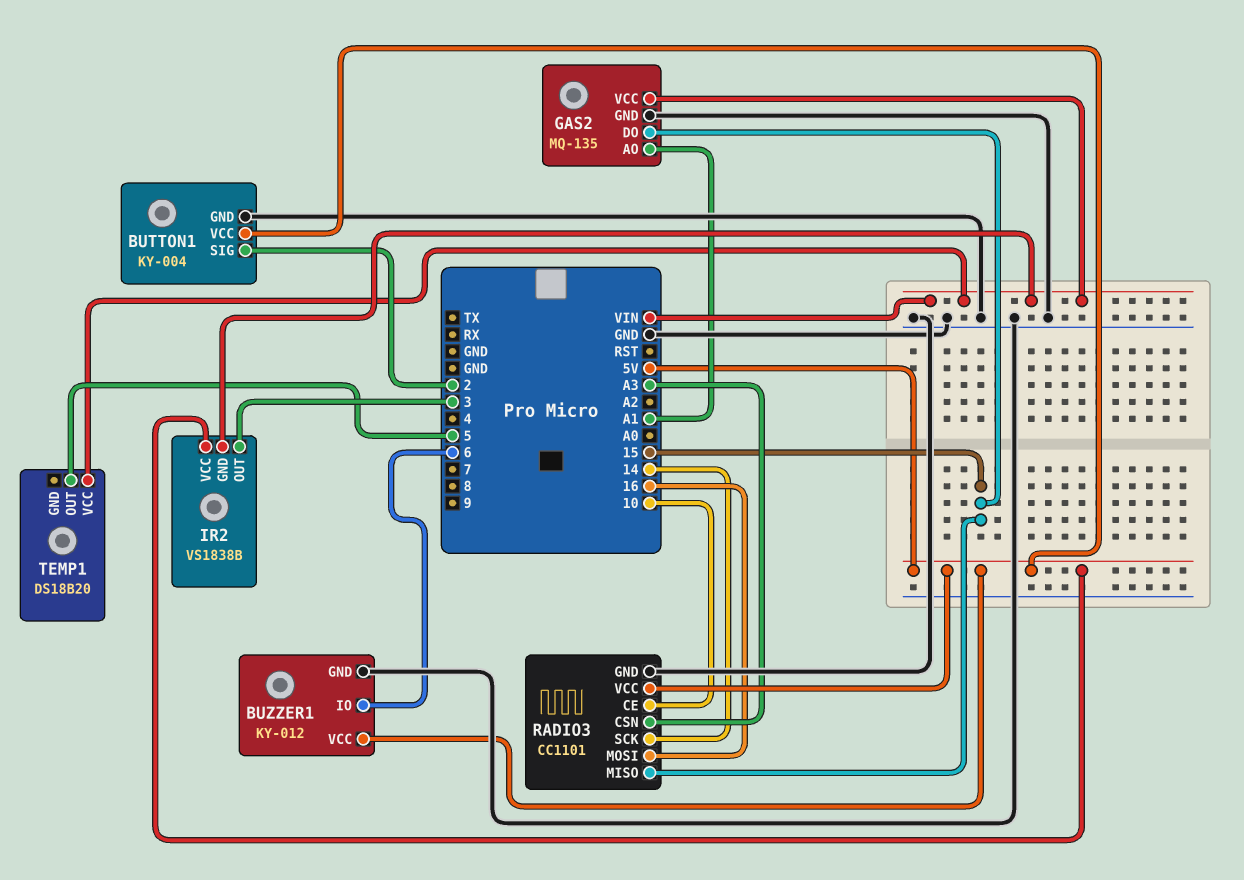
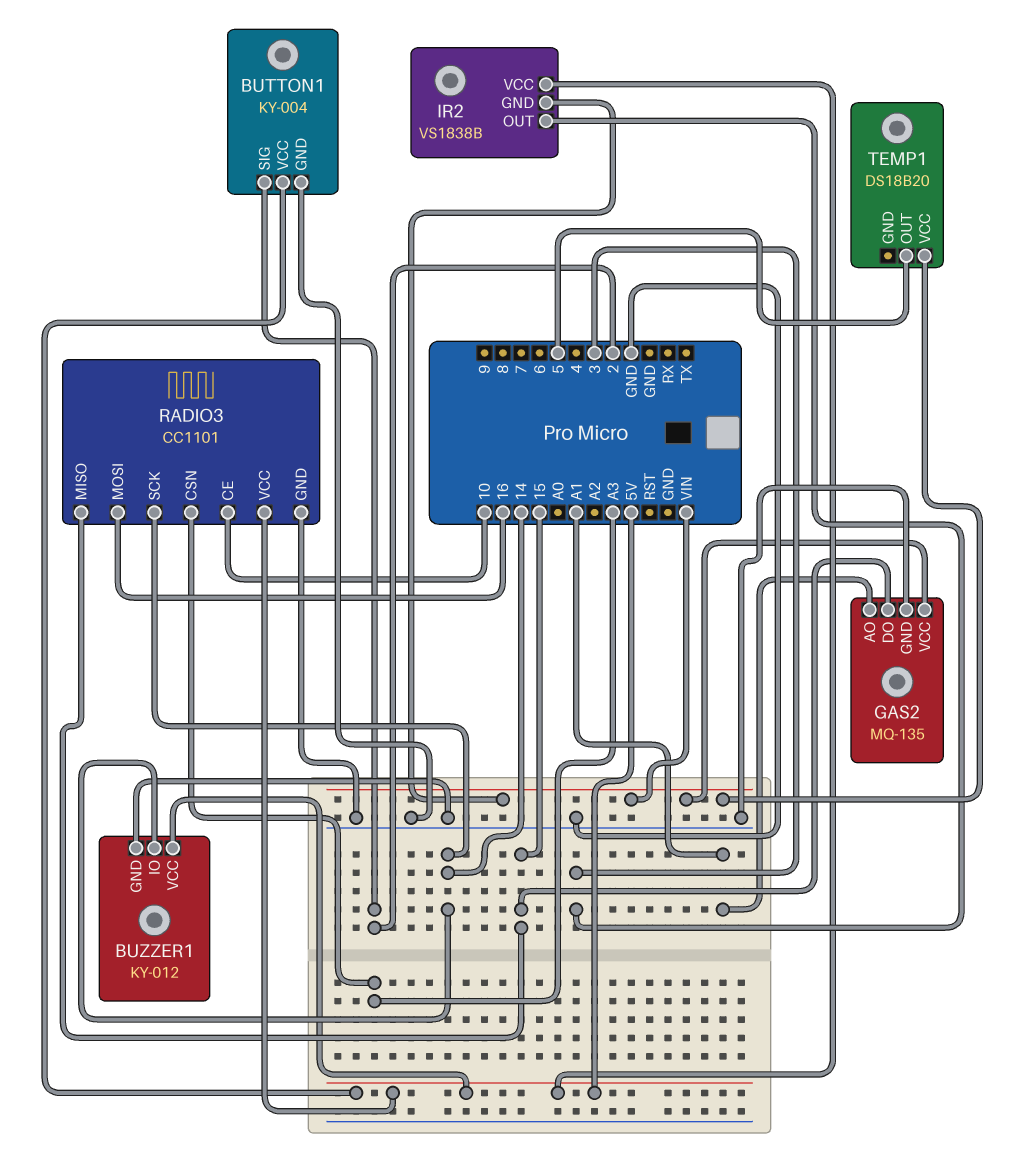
BUZZER1 pin IO: 6 -> 14

